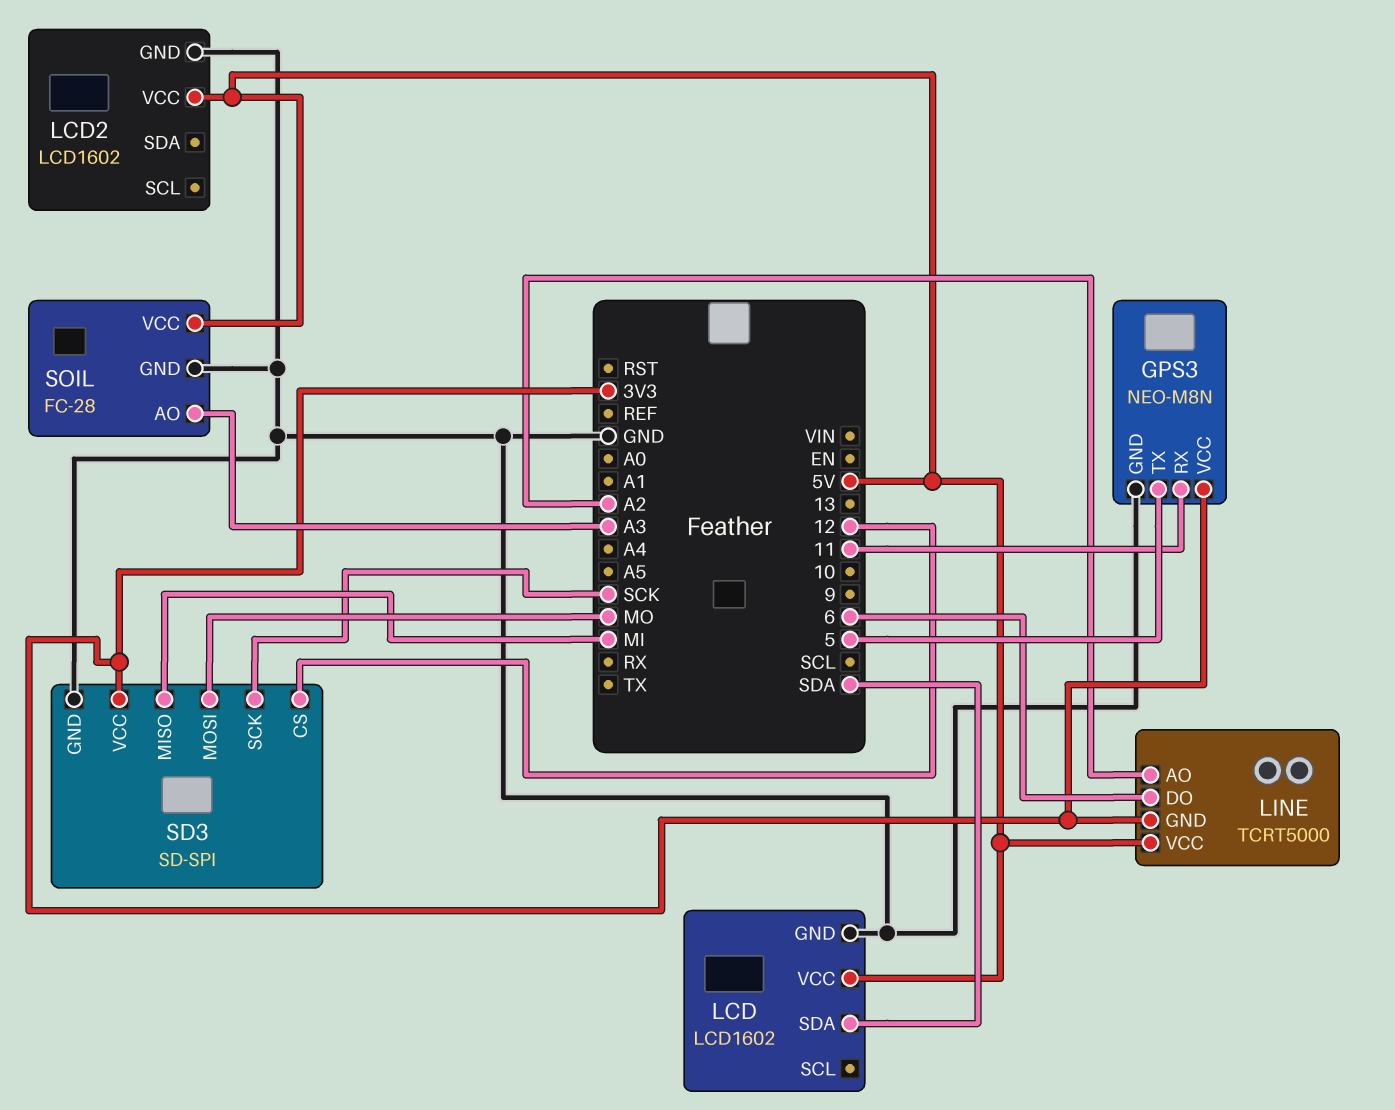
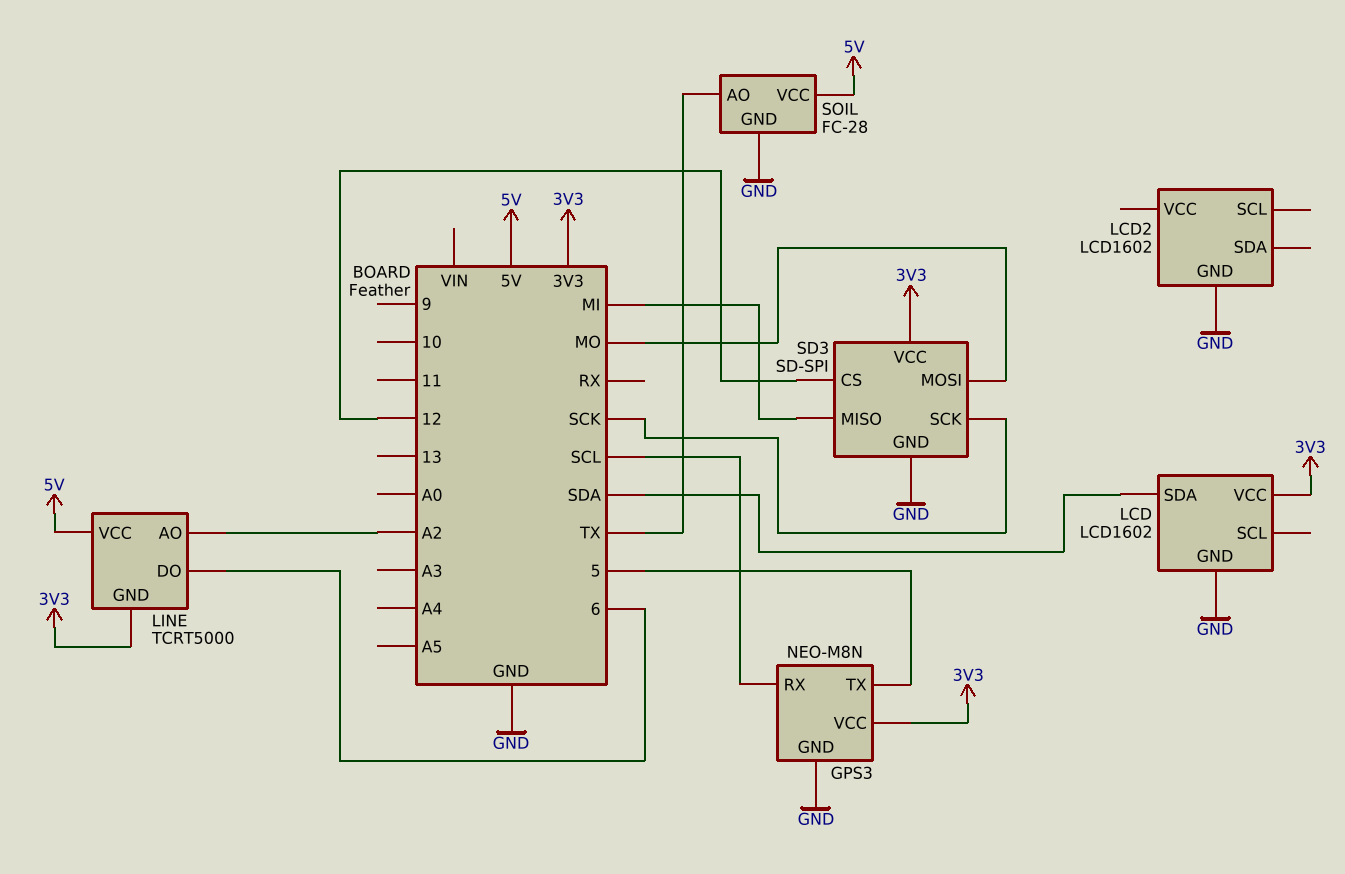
GPS3 pin RX: 11 -> SCL
LCD pin VCC: 5V -> 3V3
LCD2 pin VCC: 5V -> none
SOIL pin AO: A3 -> TX

